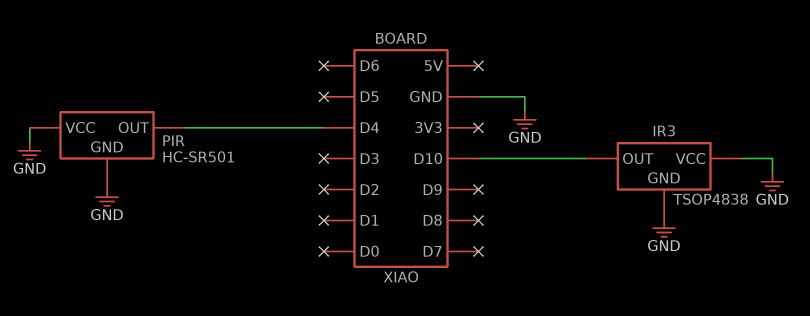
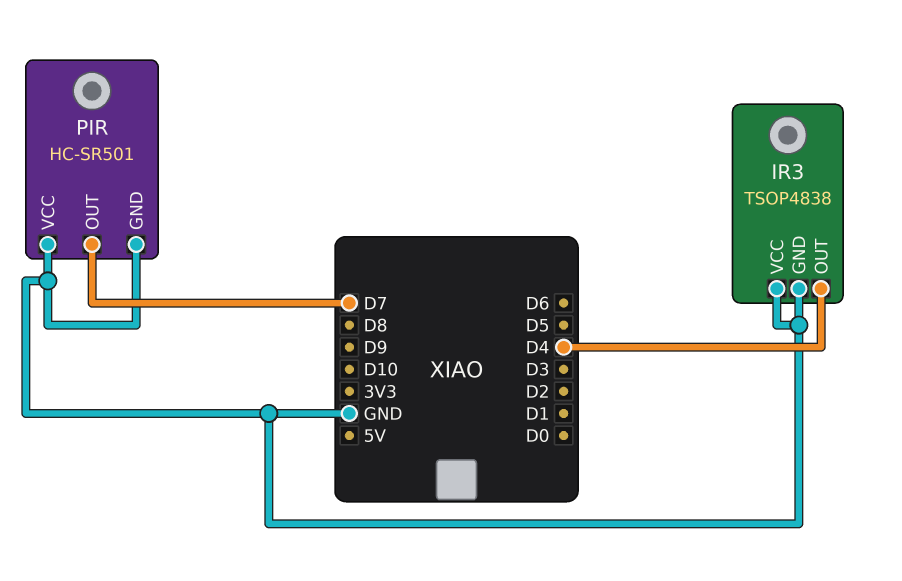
IR3 pin OUT: D10 -> D4
PIR pin OUT: D4 -> D7

